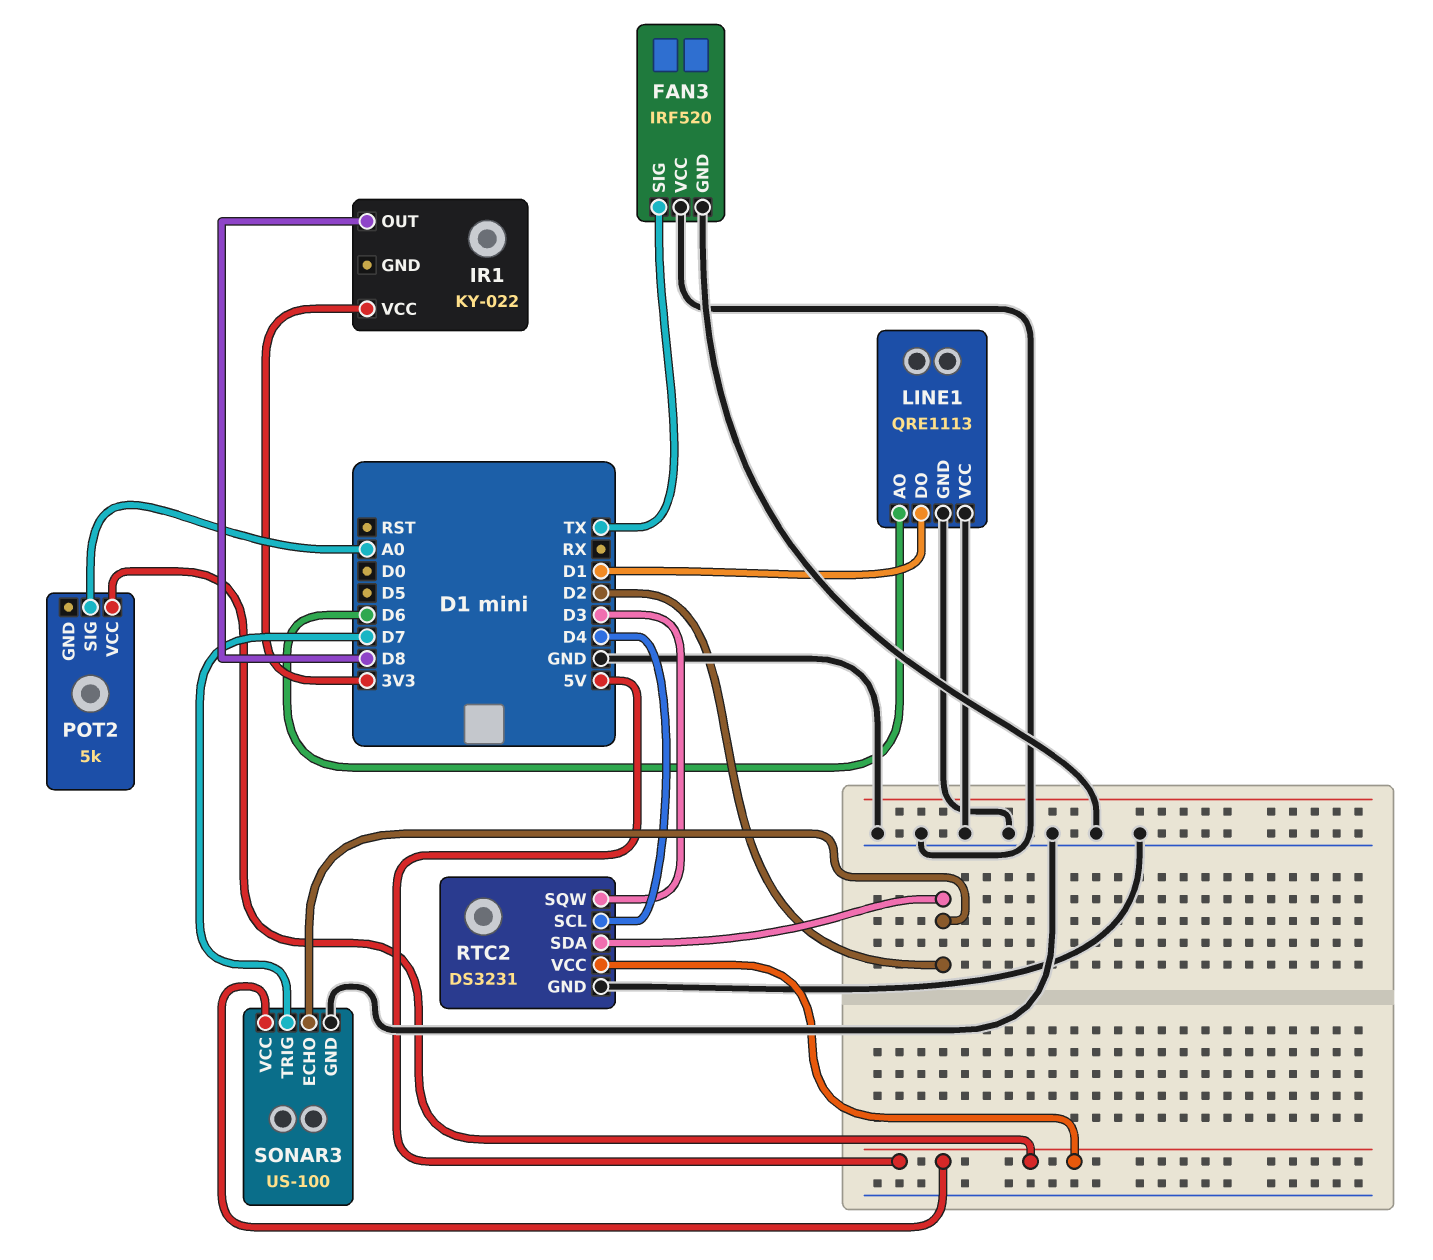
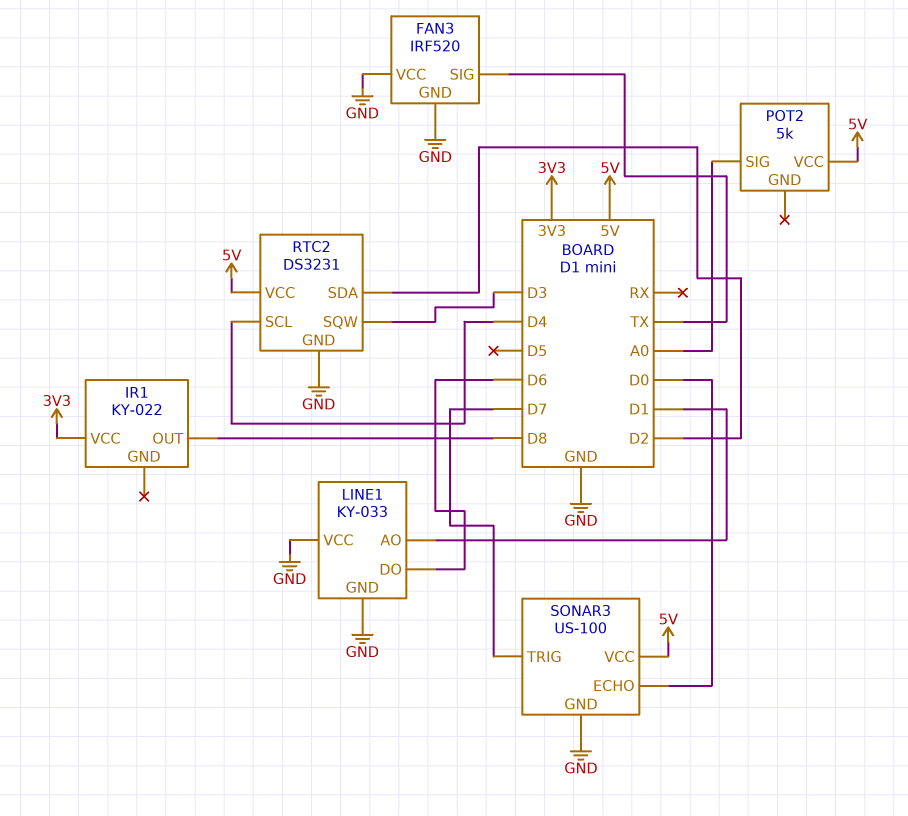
LINE1: QRE1113 -> KY-033
LINE1 pin AO: D6 -> D1
LINE1 pin DO: D1 -> D6
SONAR3 pin ECHO: D2 -> D0

